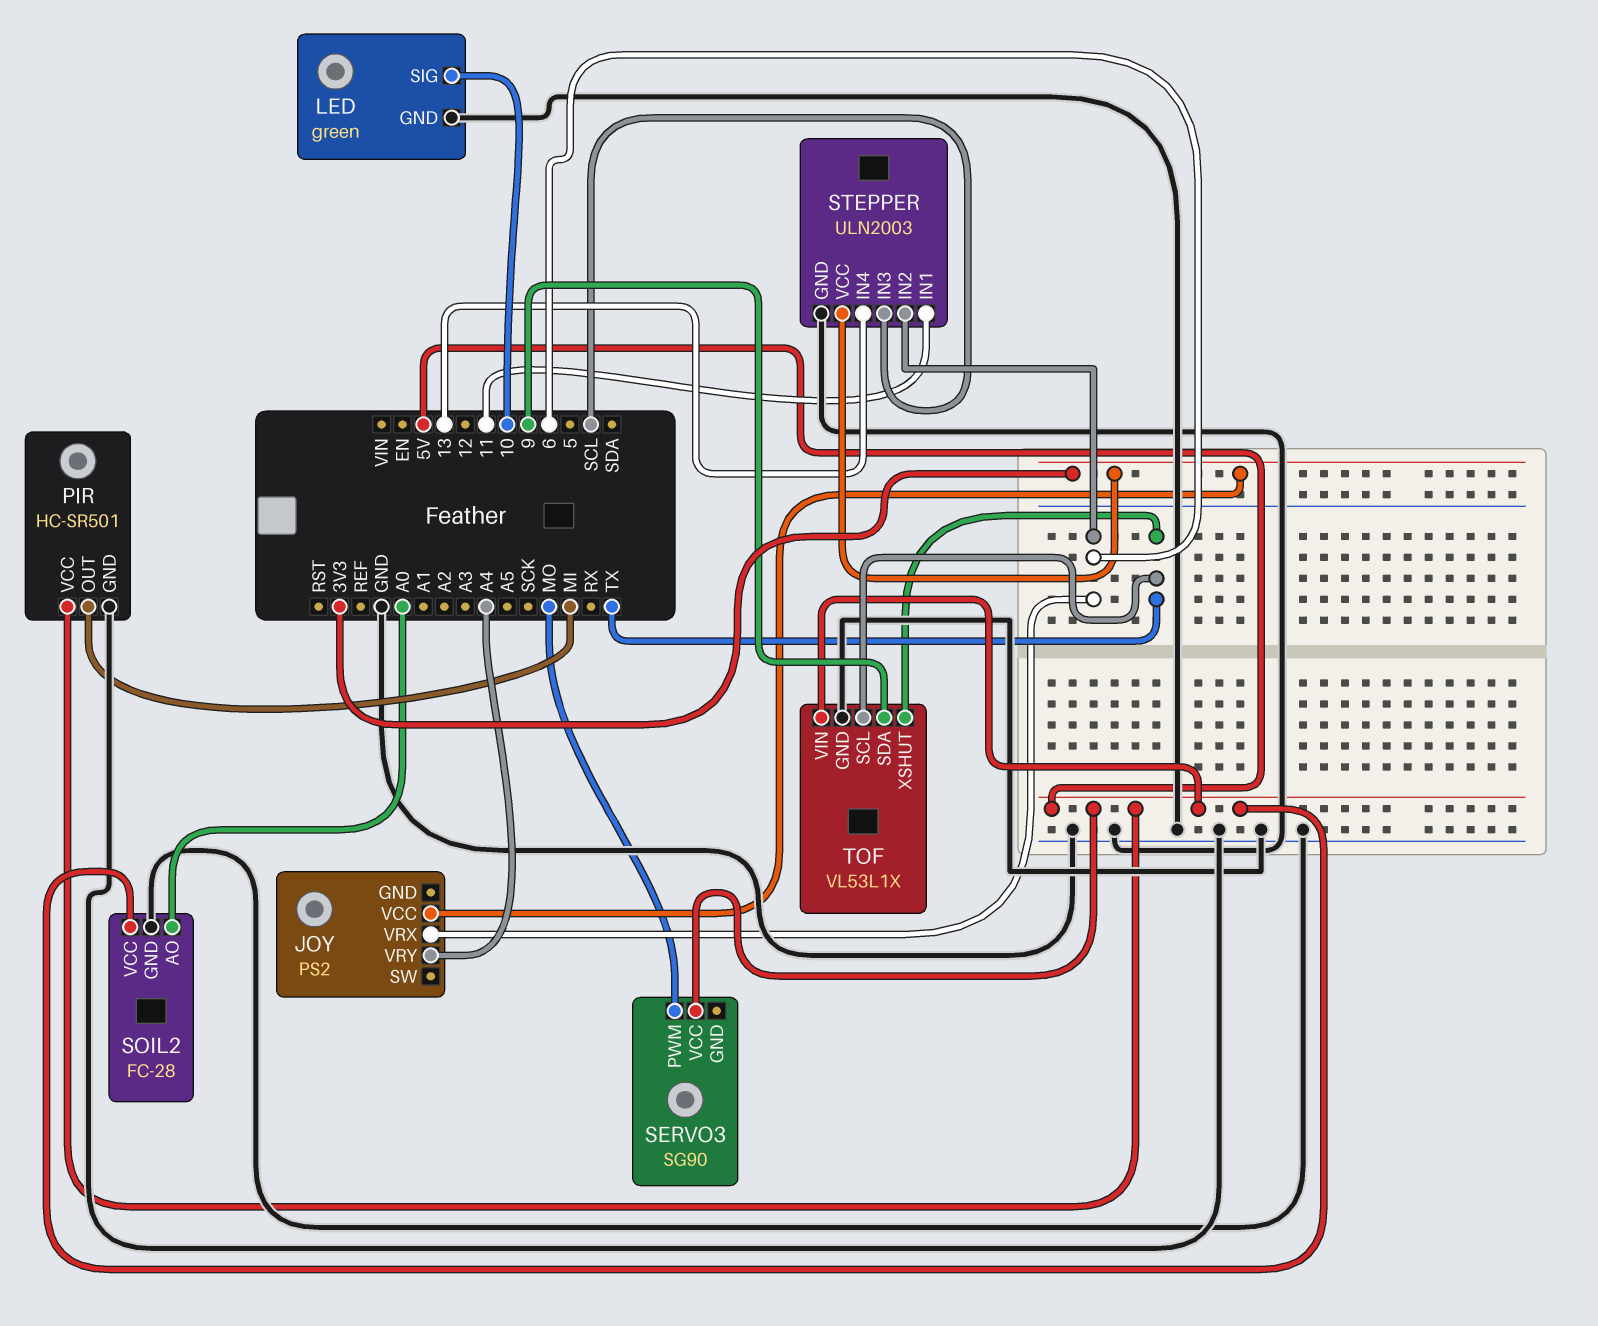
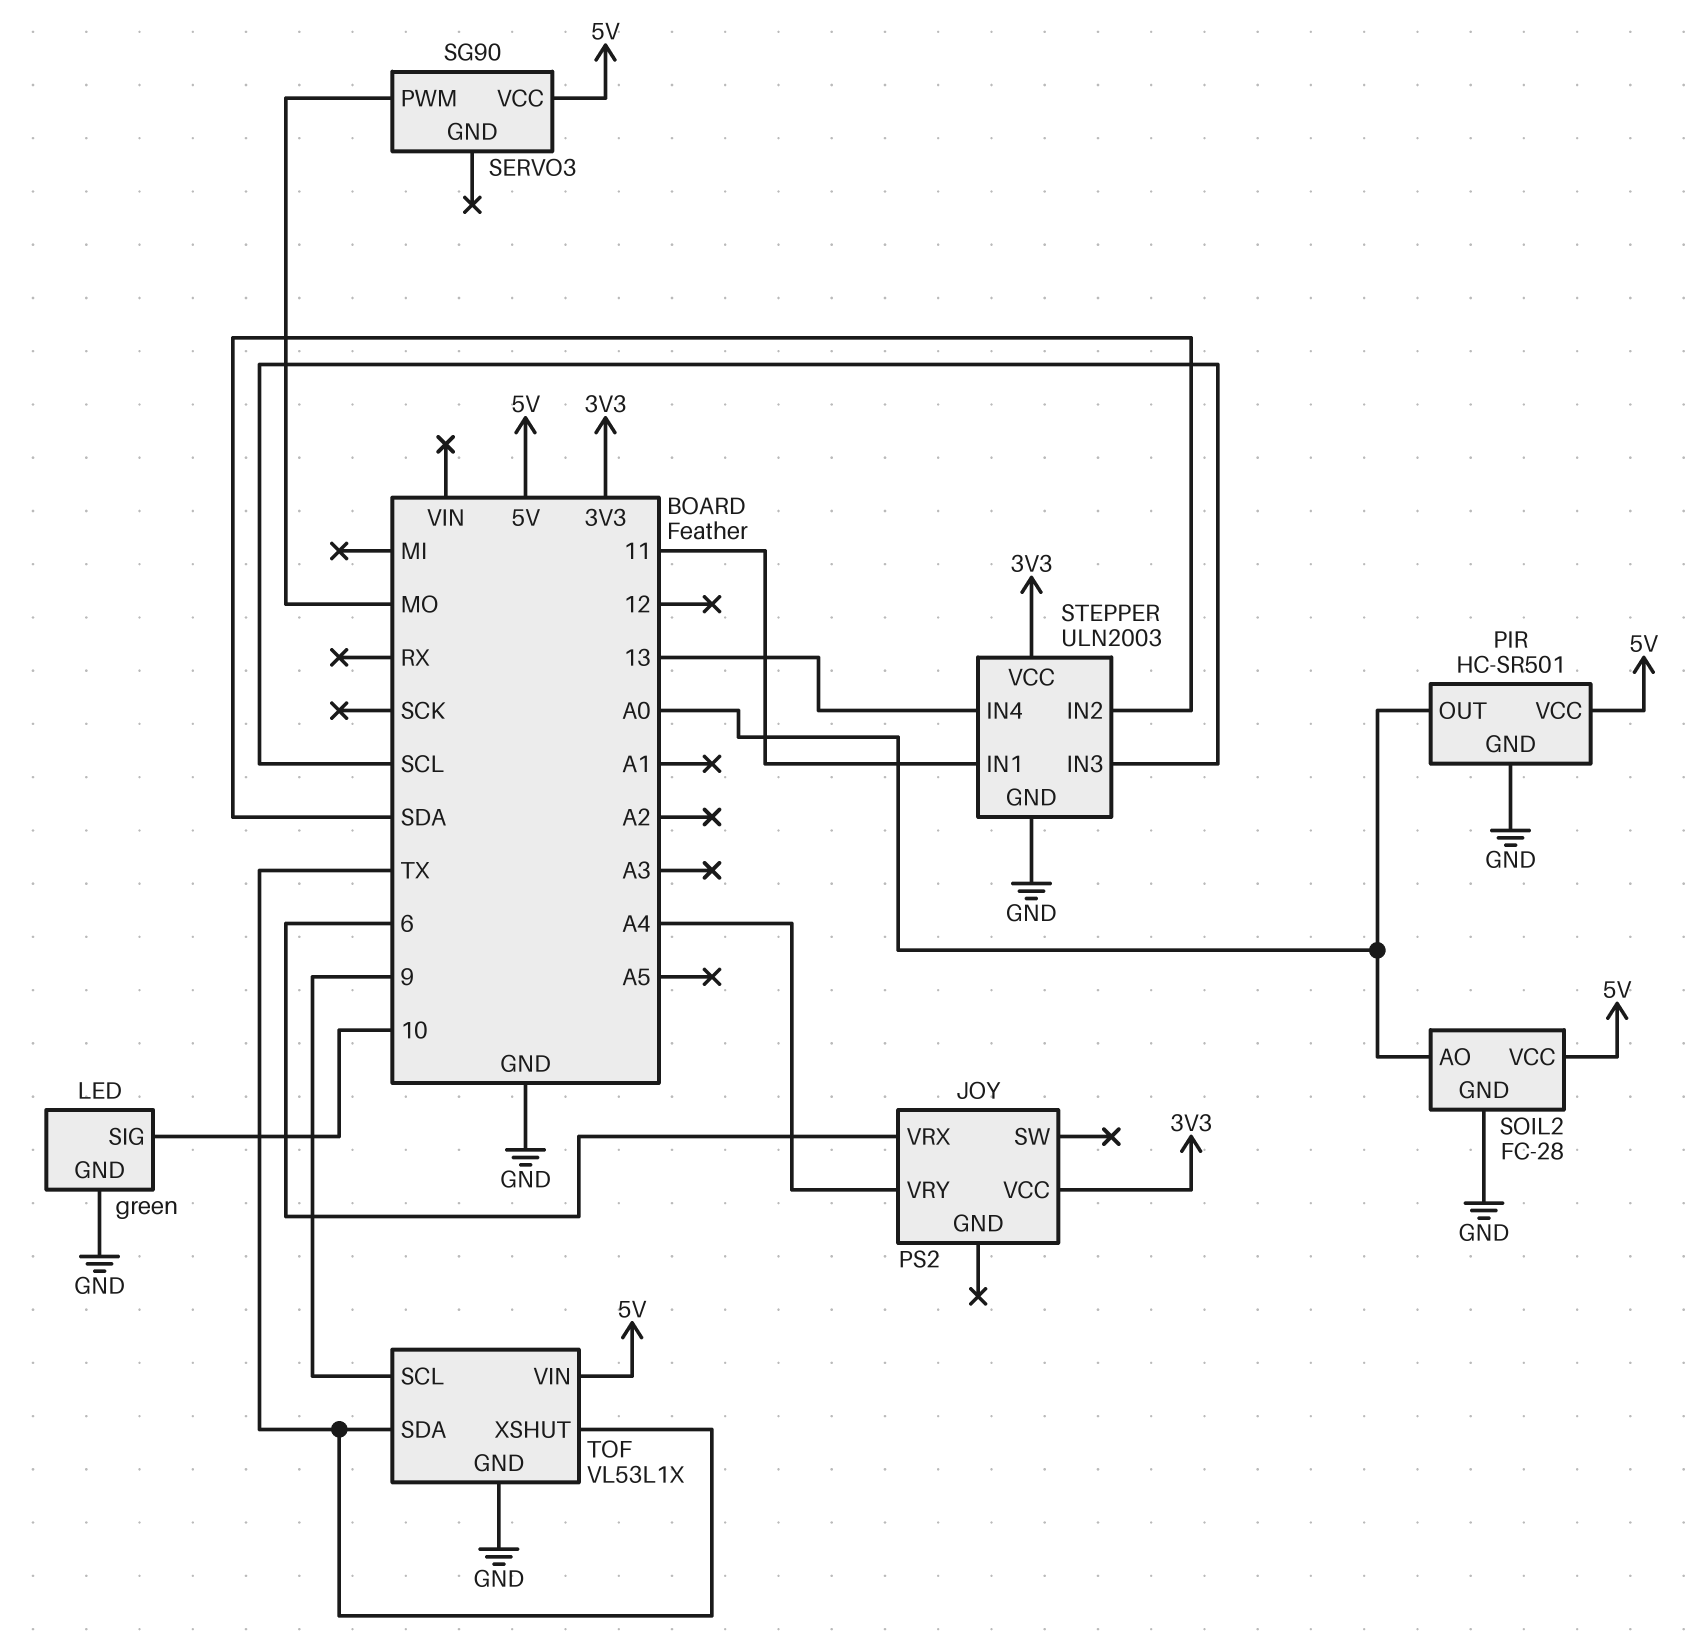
PIR pin OUT: MI -> A0
STEPPER pin IN2: 6 -> SDA
TOF pin SCL: TX -> 9
TOF pin SDA: 9 -> TX

